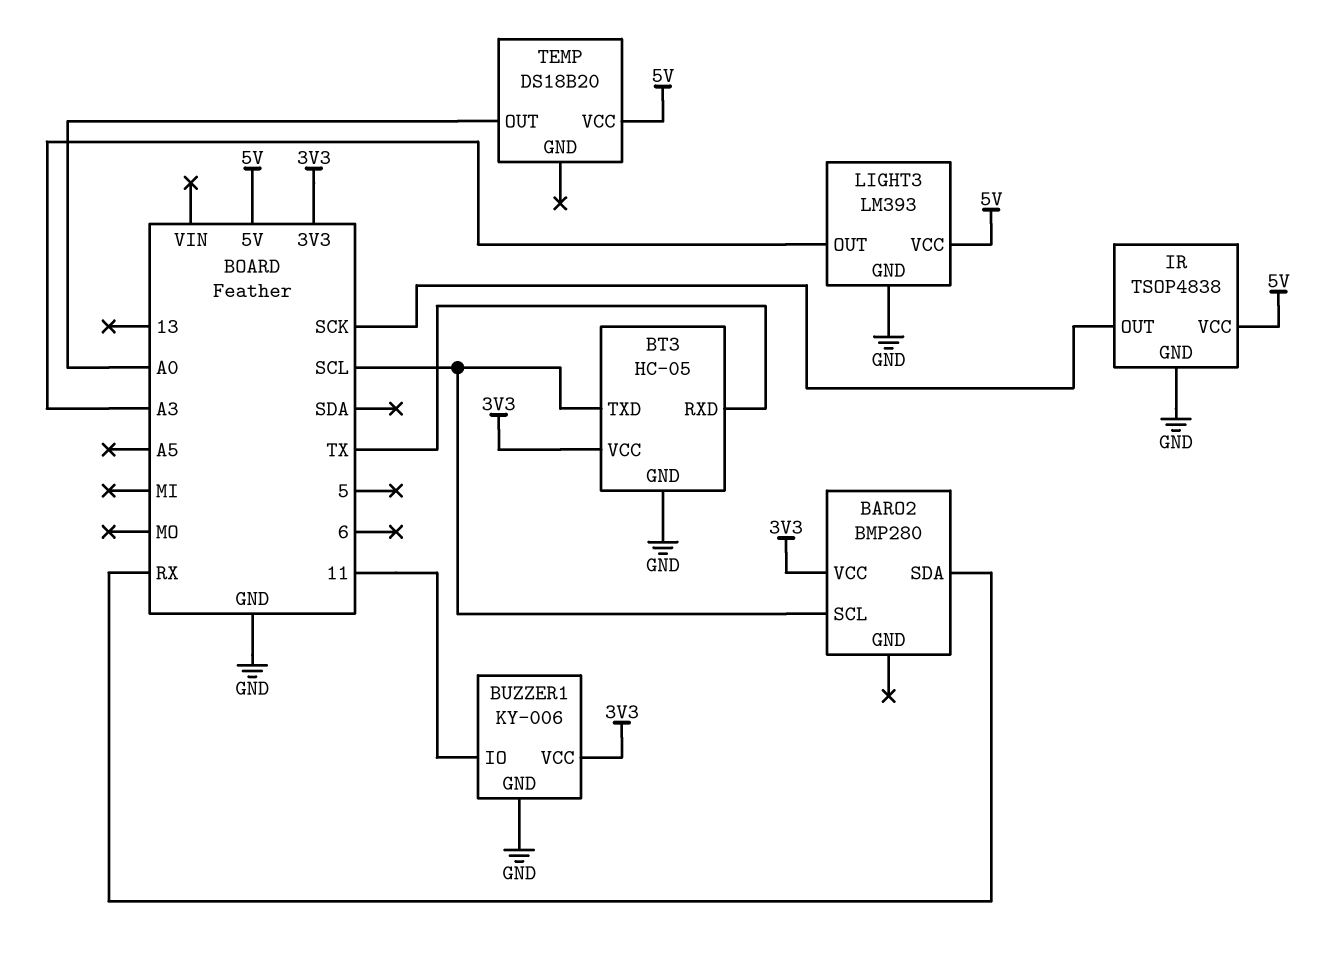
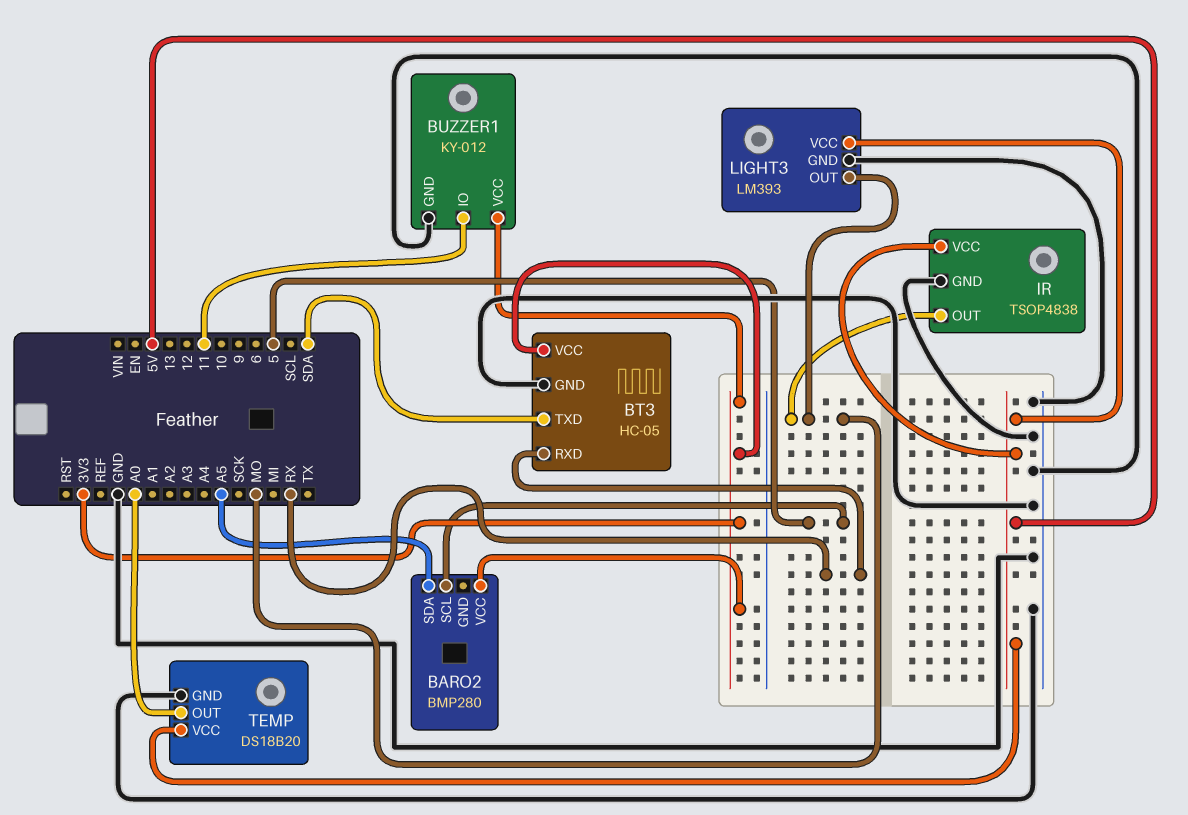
BARO2 pin SCL: SCL -> 5
BARO2 pin SDA: RX -> A5
BT3 pin RXD: TX -> RX
BT3 pin TXD: SCL -> SDA
BUZZER1: KY-006 -> KY-012
IR pin OUT: SCK -> MO
LIGHT3 pin OUT: A3 -> MO
TEMP pin GND: none -> GND

